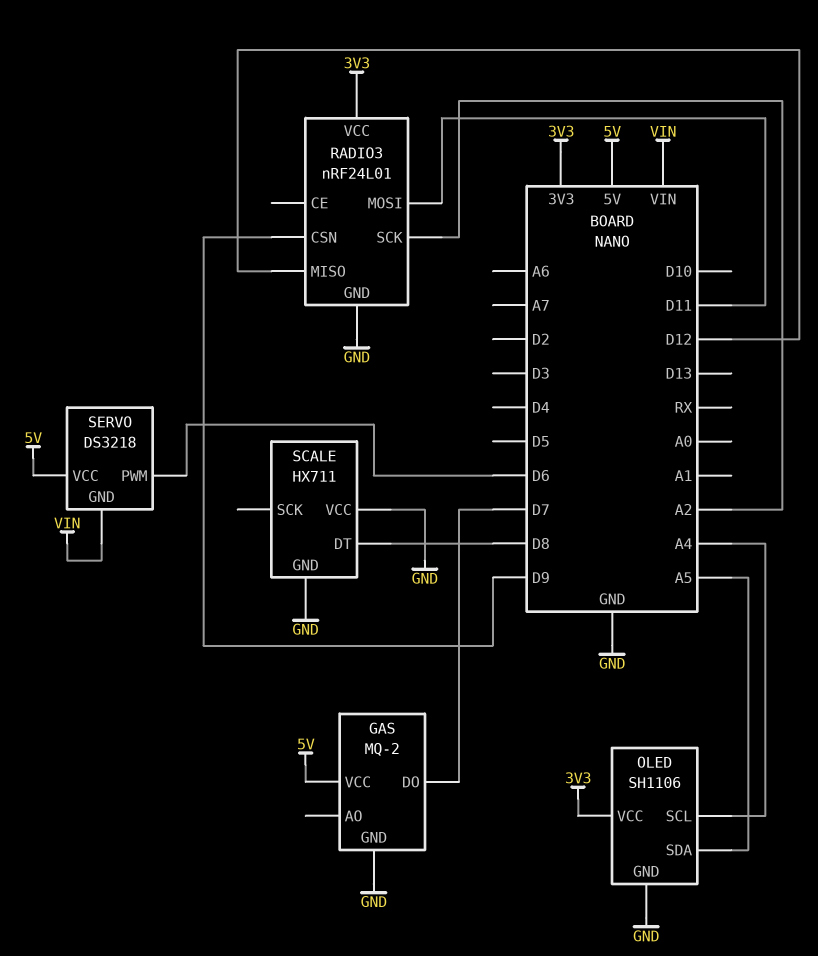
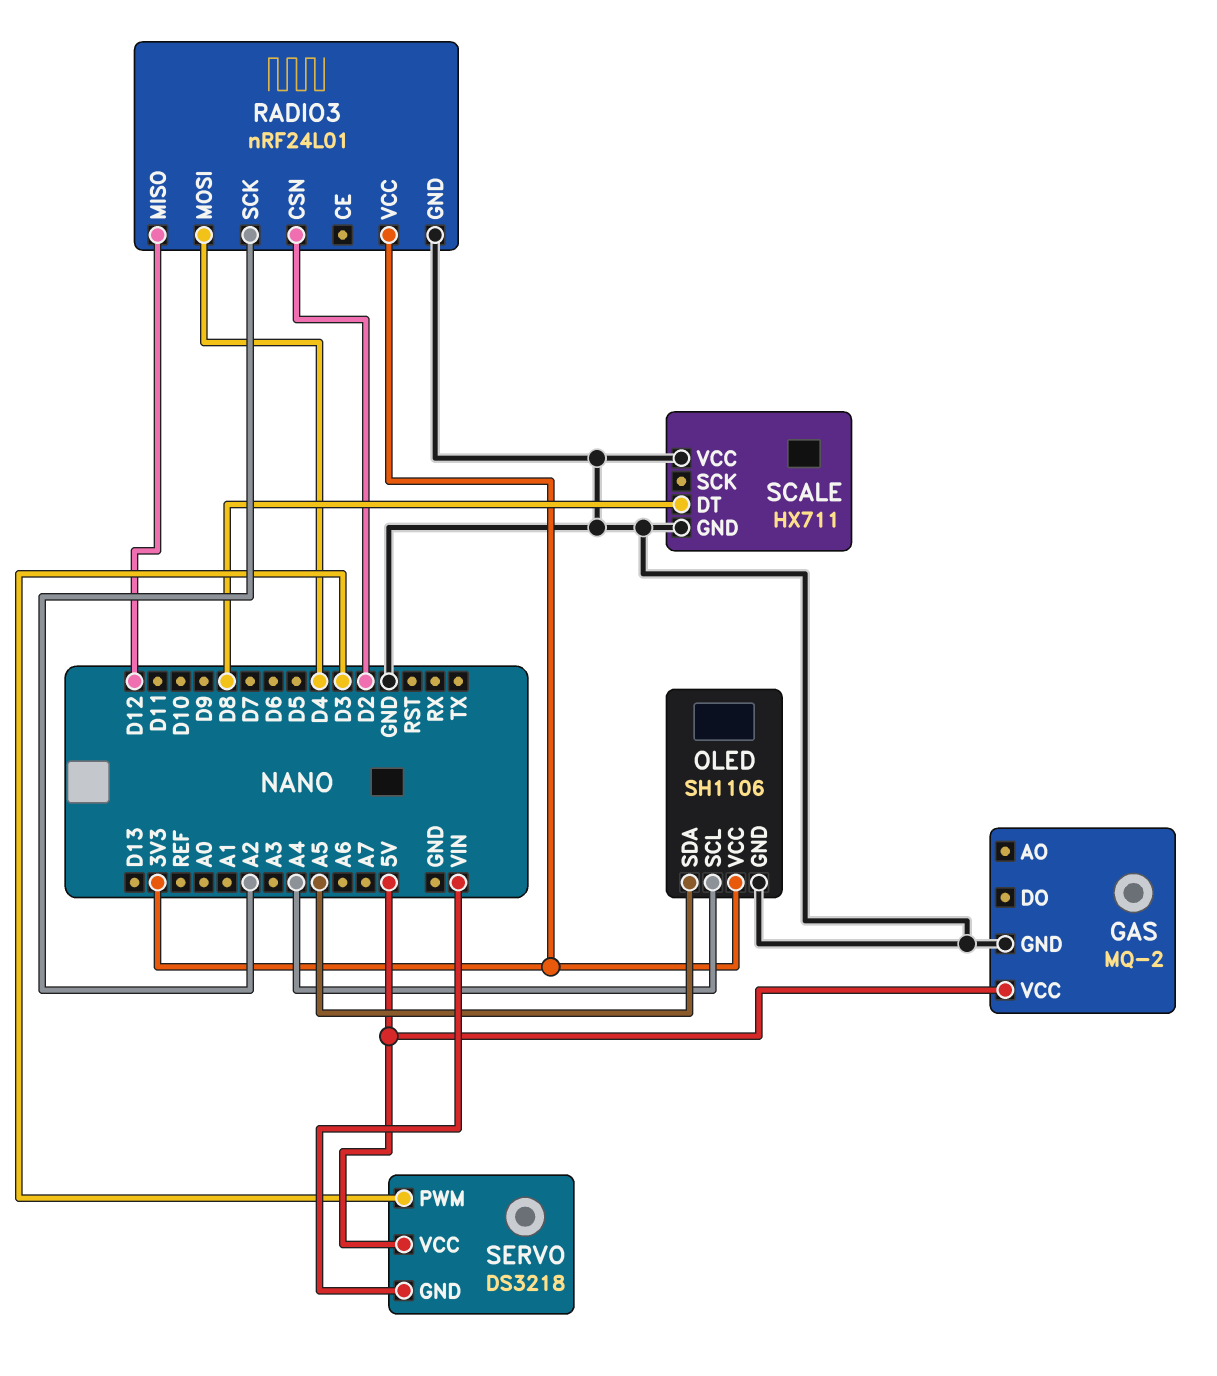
GAS pin DO: D7 -> none
RADIO3 pin CSN: D9 -> D2
RADIO3 pin MOSI: D11 -> D4
SERVO pin PWM: D6 -> D3

